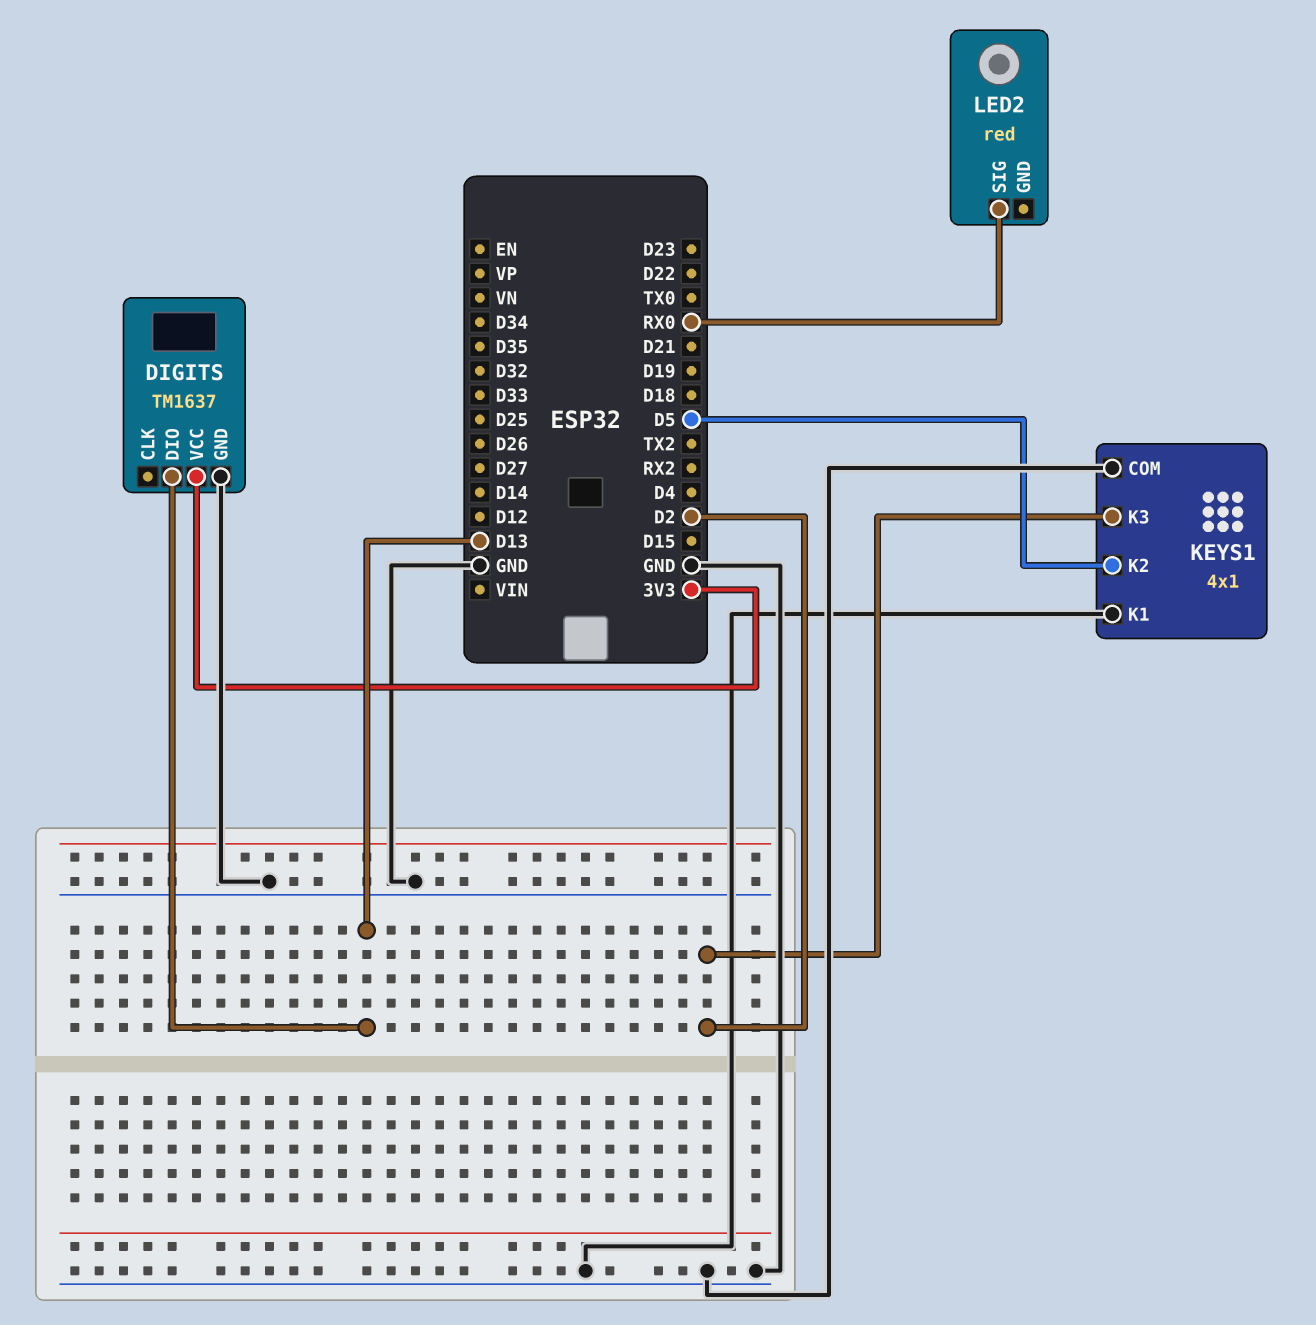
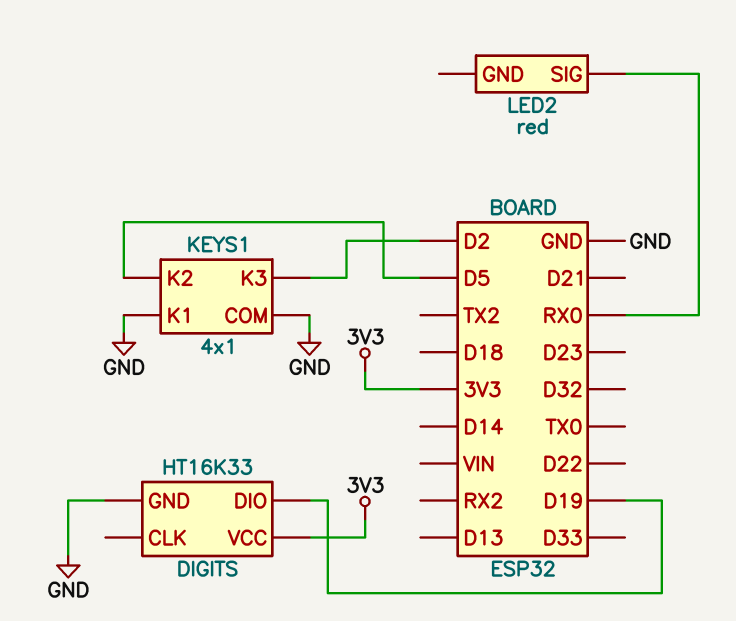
DIGITS: TM1637 -> HT16K33
DIGITS pin DIO: D13 -> D19

